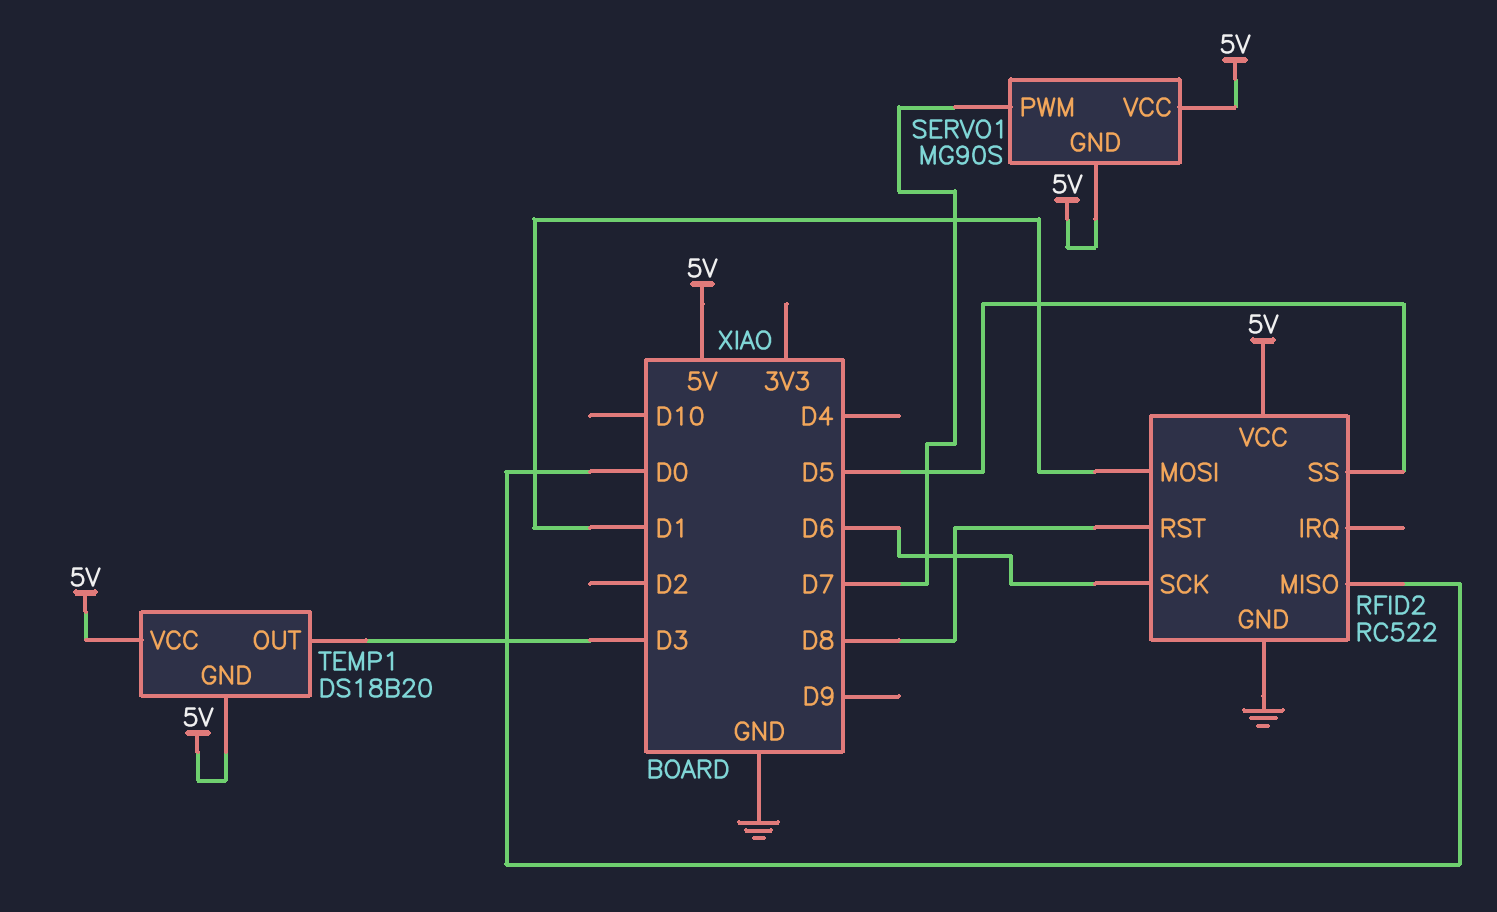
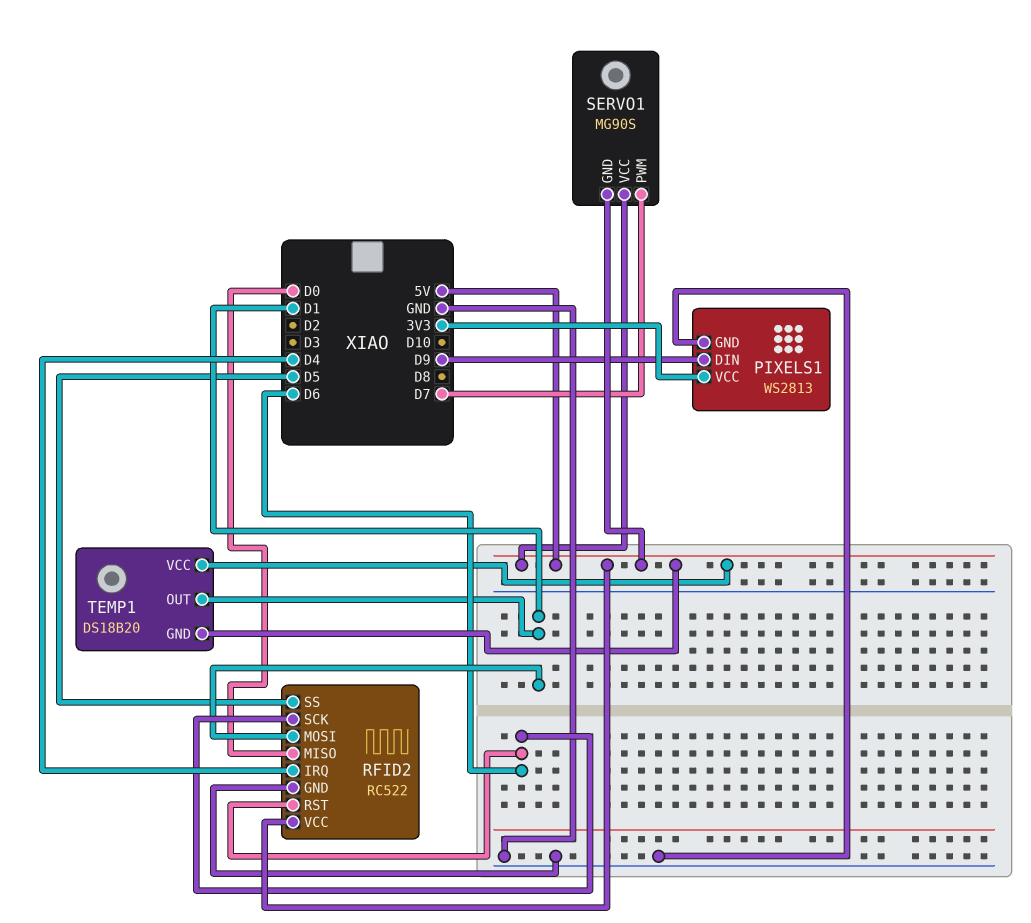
PIXELS1: none -> WS2813
PIXELS1 pin DIN: none -> D9
PIXELS1 pin GND: none -> GND
PIXELS1 pin VCC: none -> 3V3
RFID2 pin IRQ: none -> D4
RFID2 pin RST: D8 -> D6
TEMP1 pin OUT: D3 -> D1

